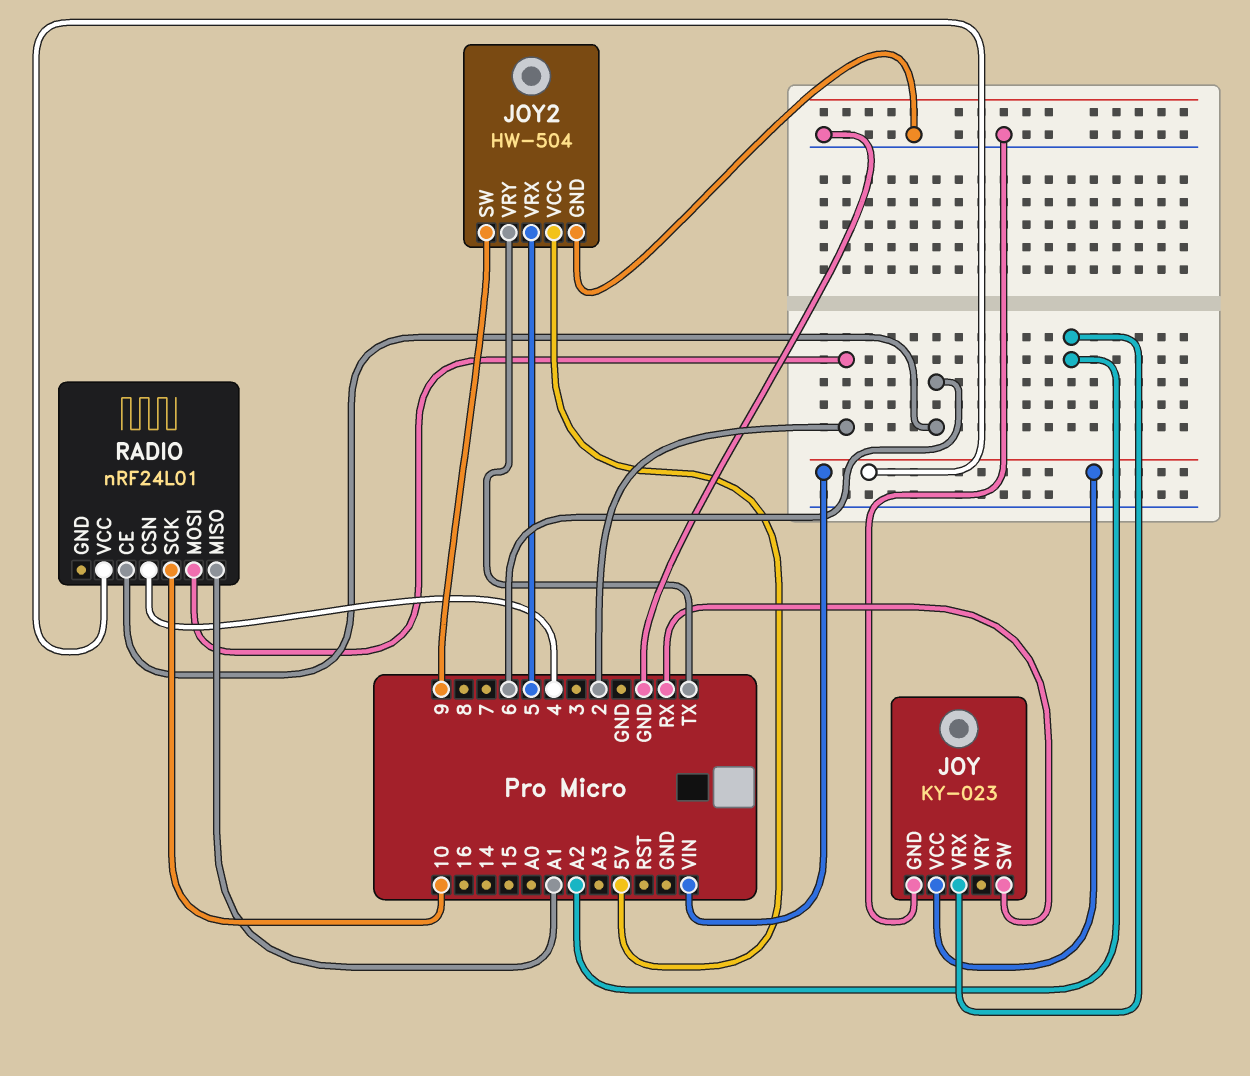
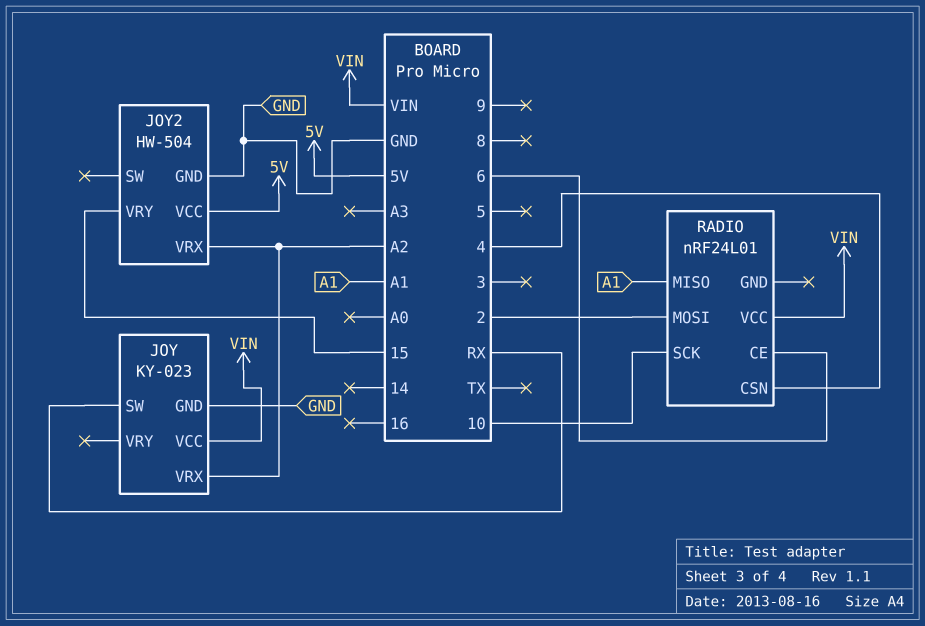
JOY2 pin SW: 9 -> none
JOY2 pin VRX: 5 -> A2
JOY2 pin VRY: TX -> 15

